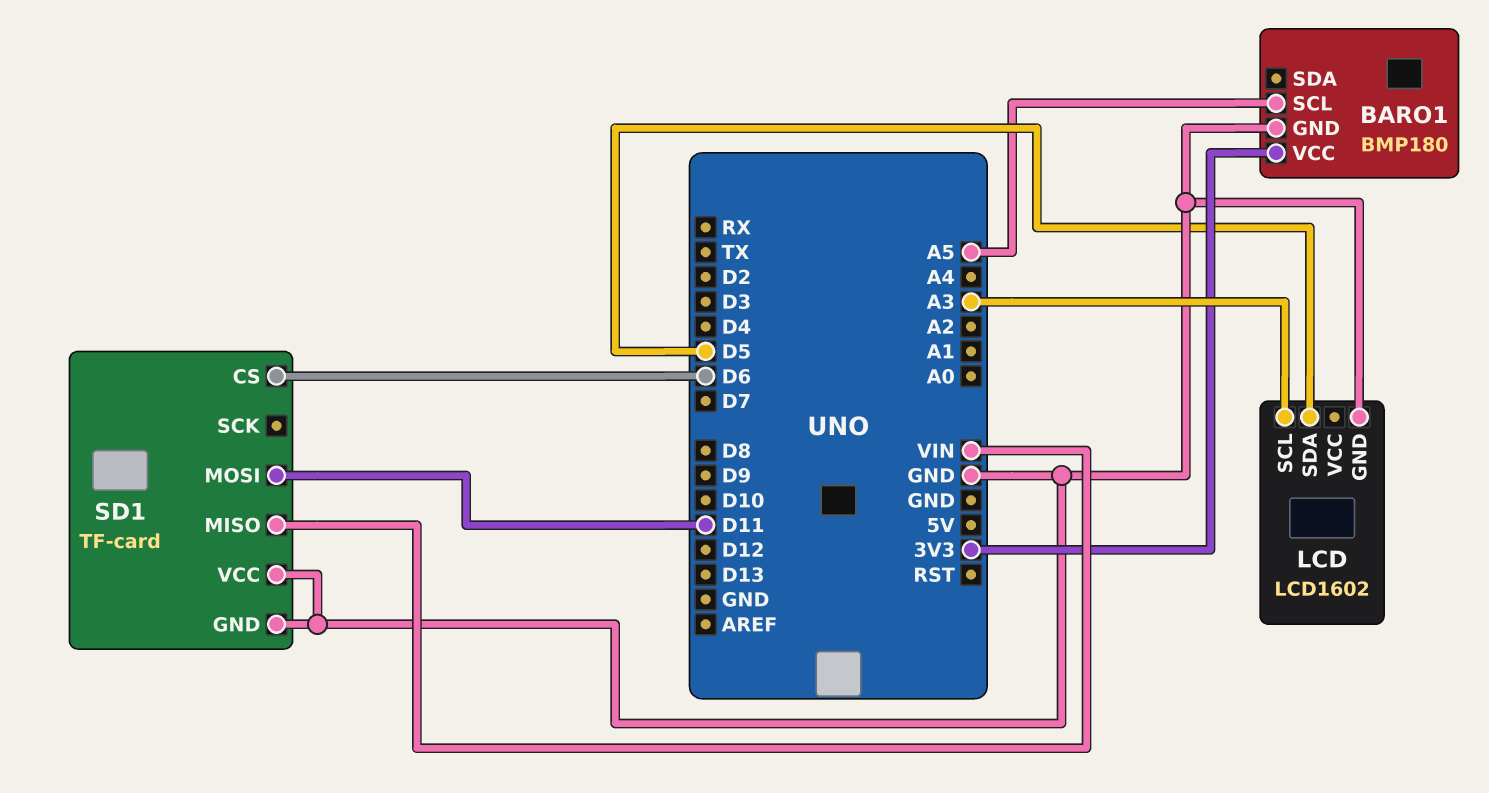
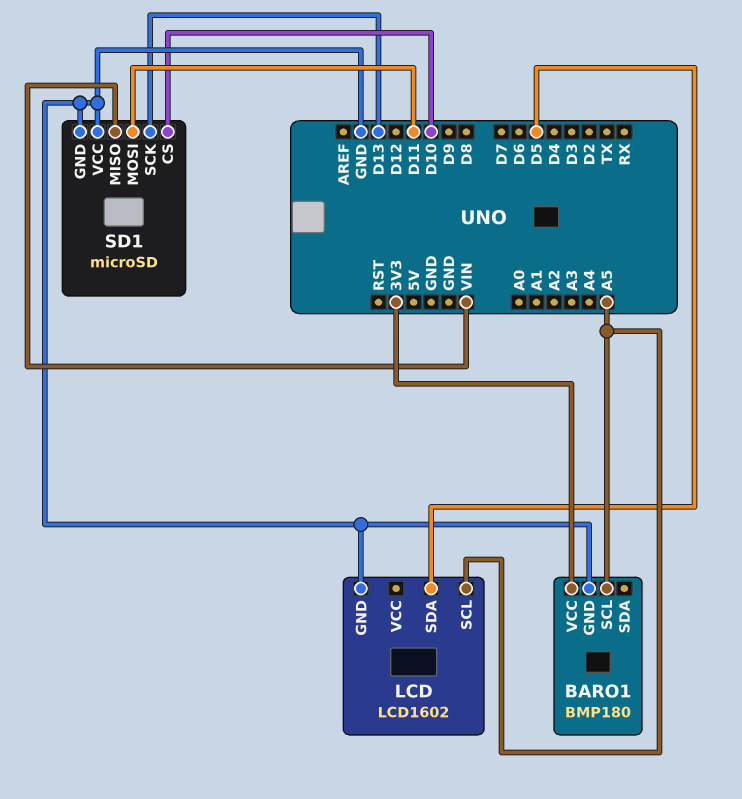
LCD pin SCL: A3 -> A5
SD1: TF-card -> microSD
SD1 pin CS: D6 -> D10
SD1 pin SCK: none -> D13

